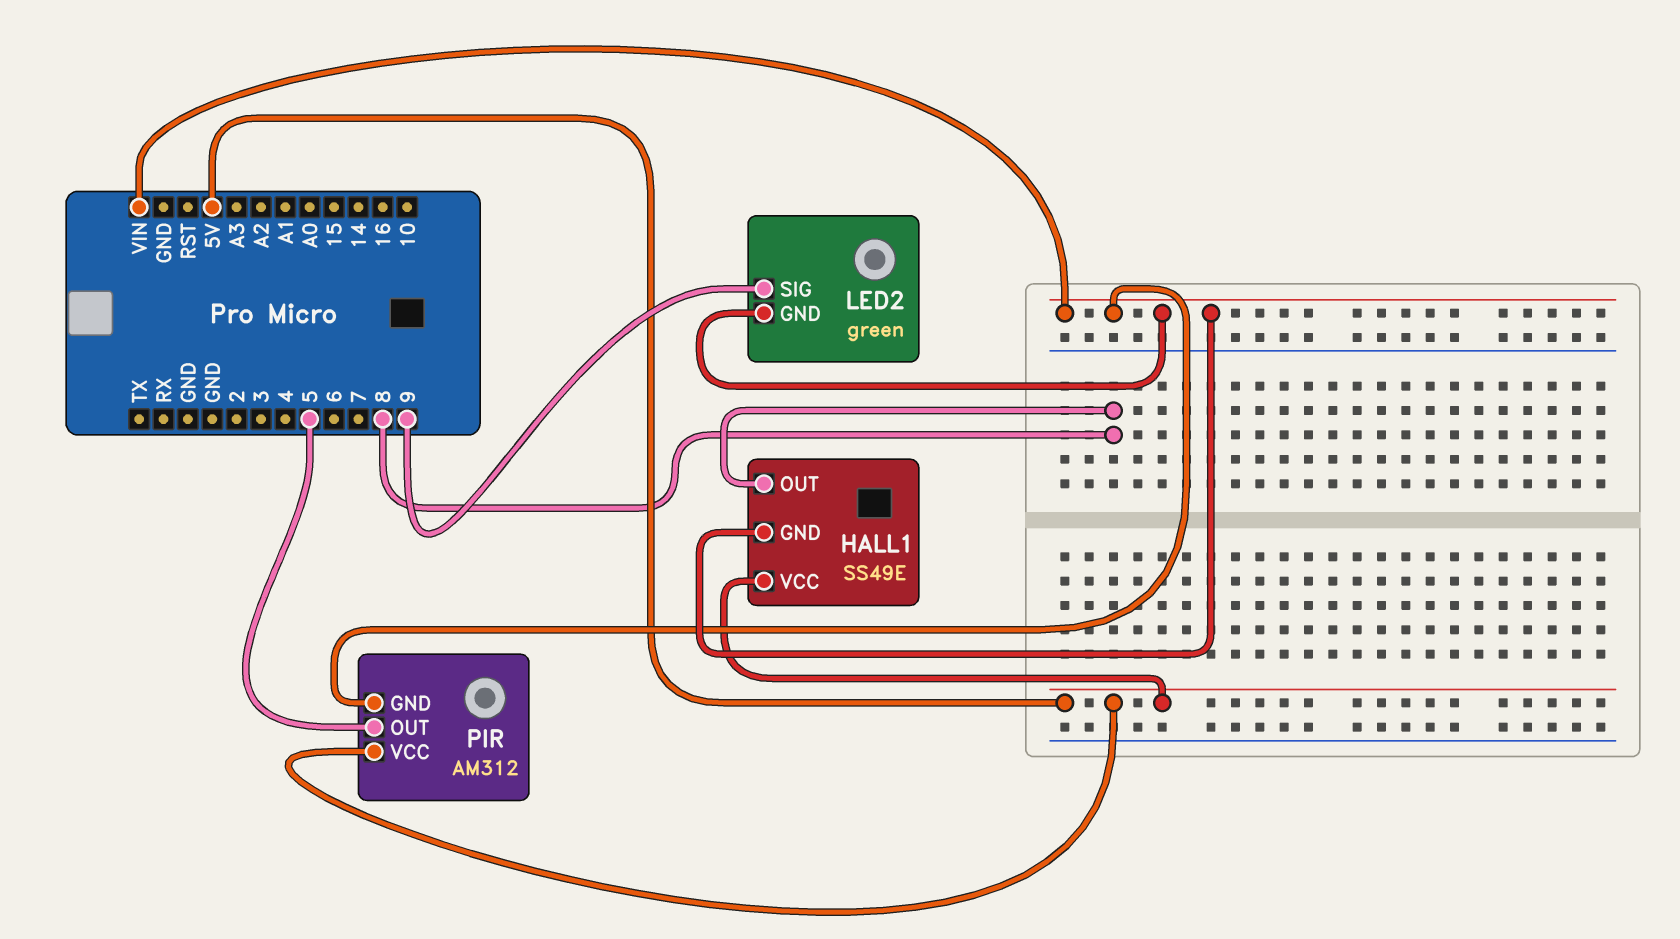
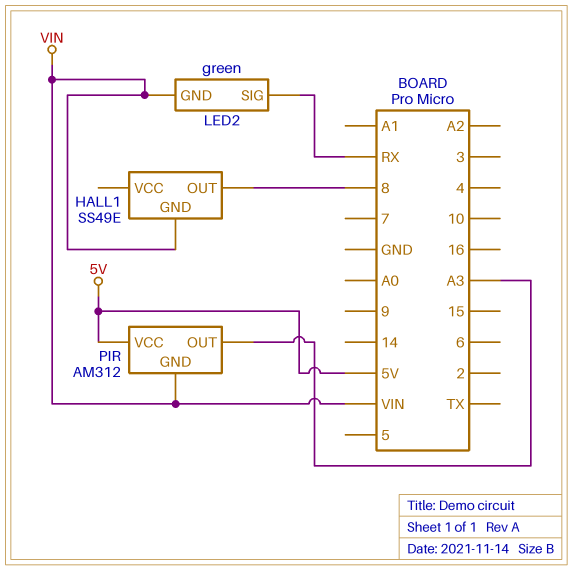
HALL1 pin VCC: 5V -> none
LED2 pin SIG: 9 -> RX
PIR pin OUT: 5 -> A3

